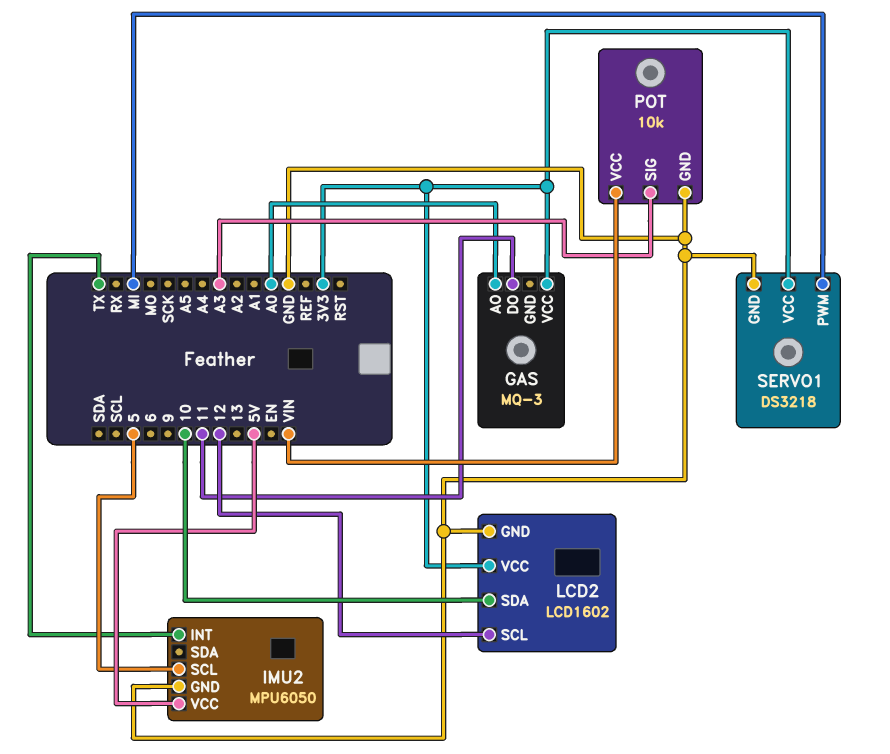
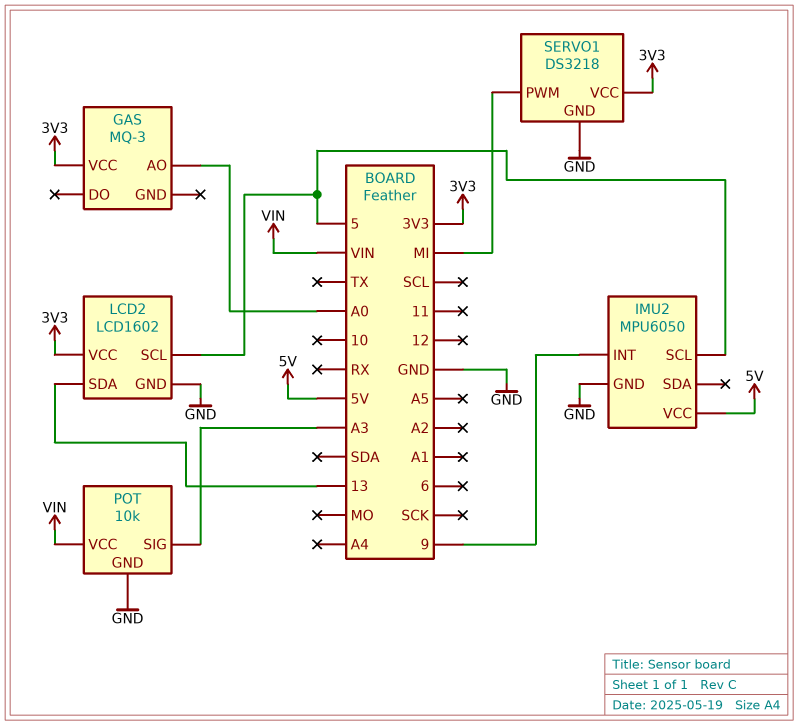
GAS pin DO: 11 -> none
IMU2 pin INT: TX -> 9
LCD2 pin SCL: 12 -> 5
LCD2 pin SDA: 10 -> 13

